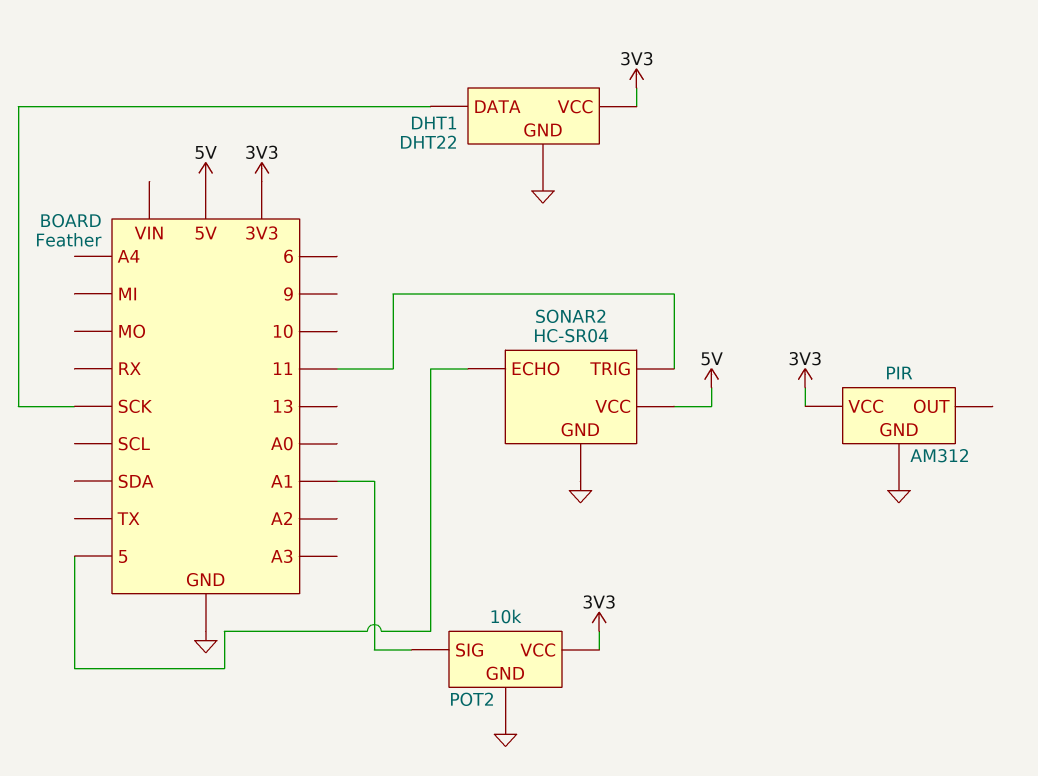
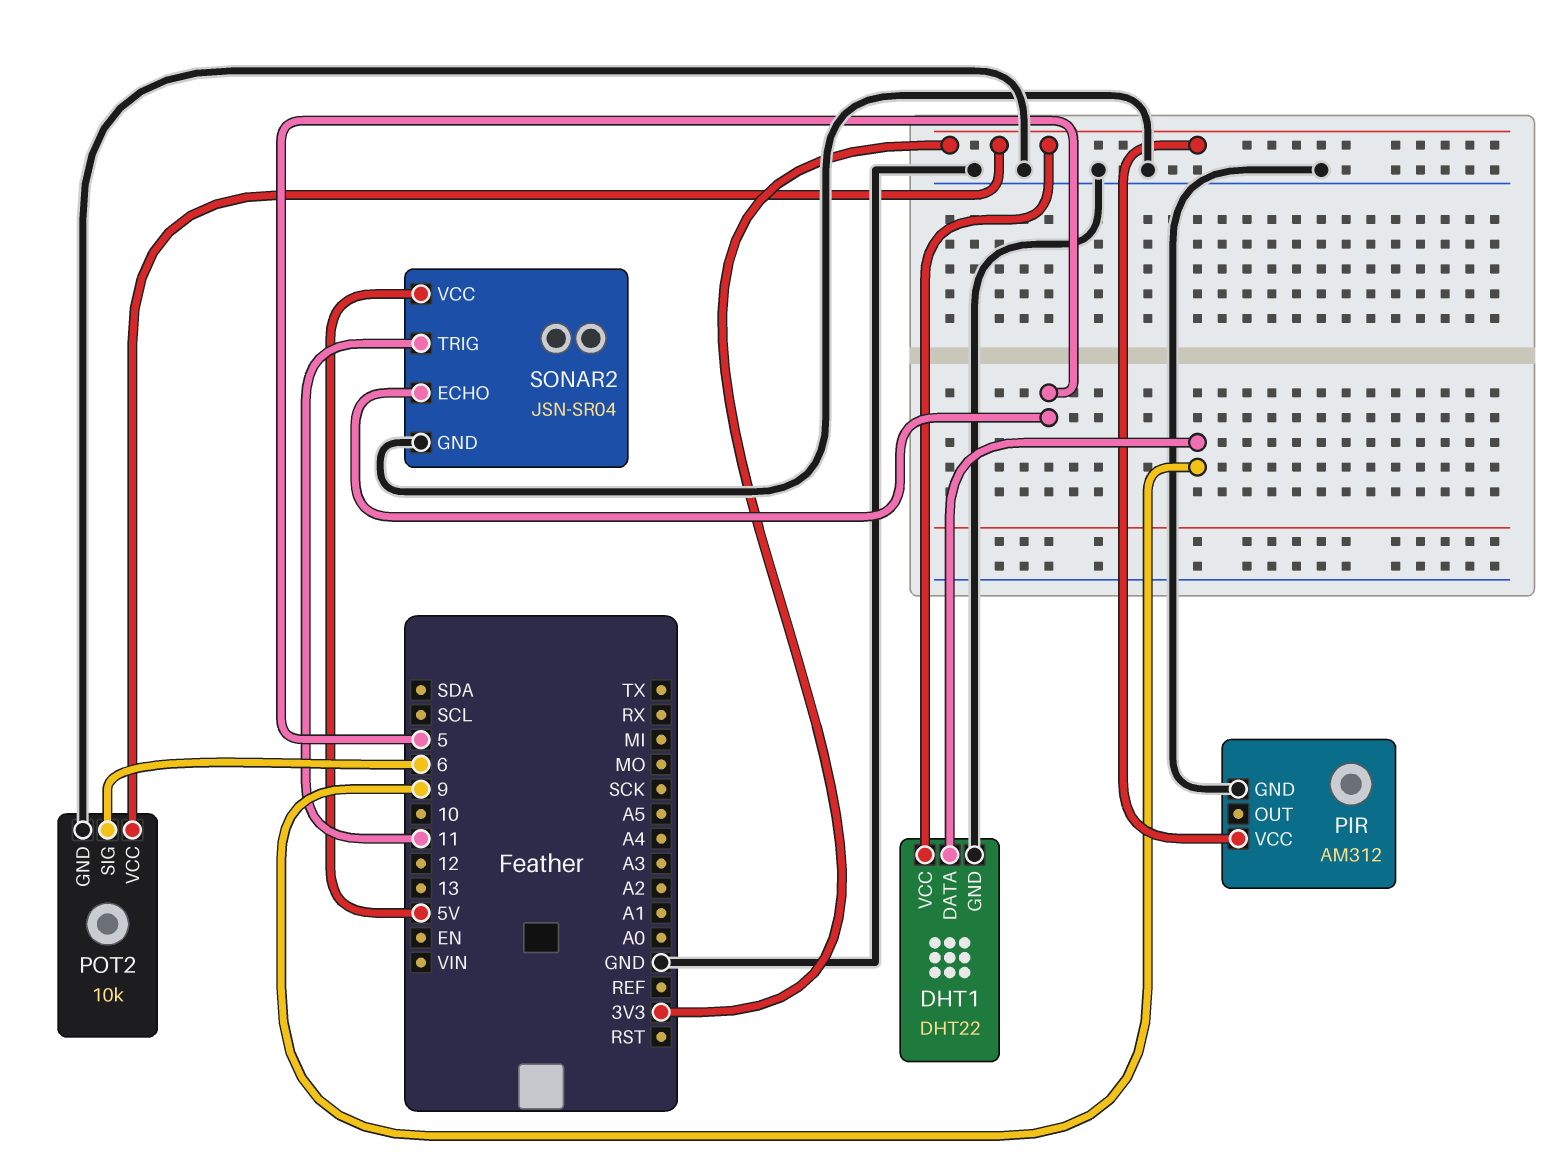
DHT1 pin DATA: SCK -> 9
POT2 pin SIG: A1 -> 6
SONAR2: HC-SR04 -> JSN-SR04

